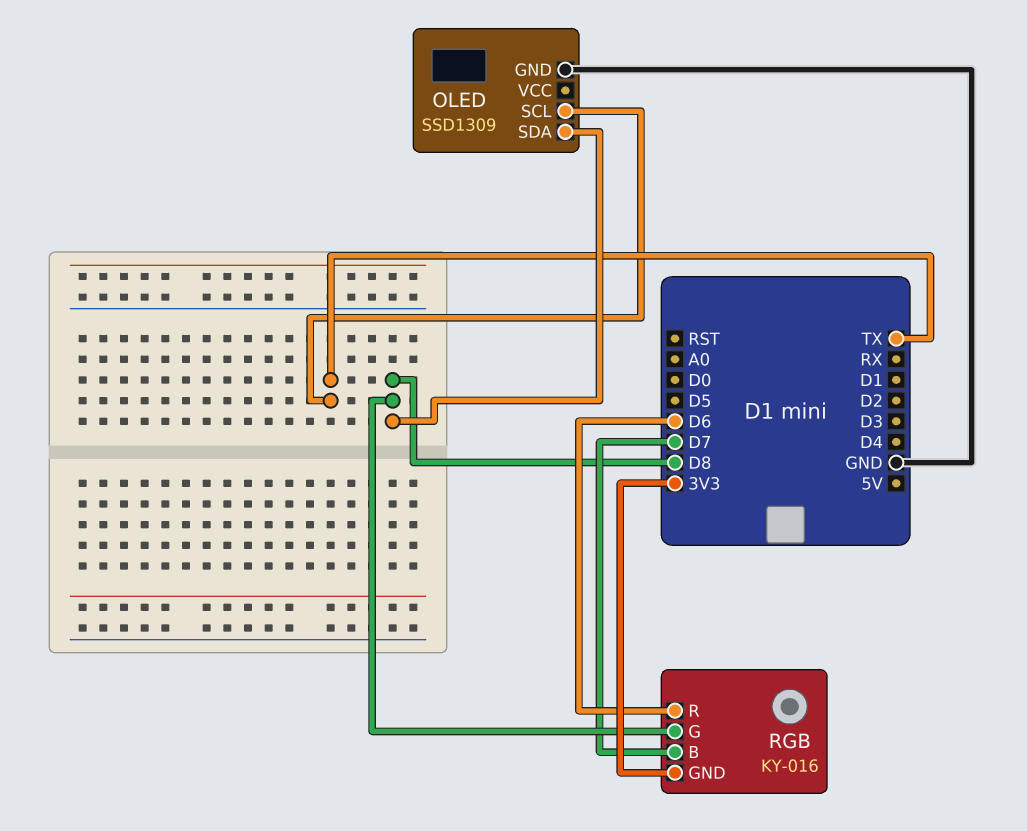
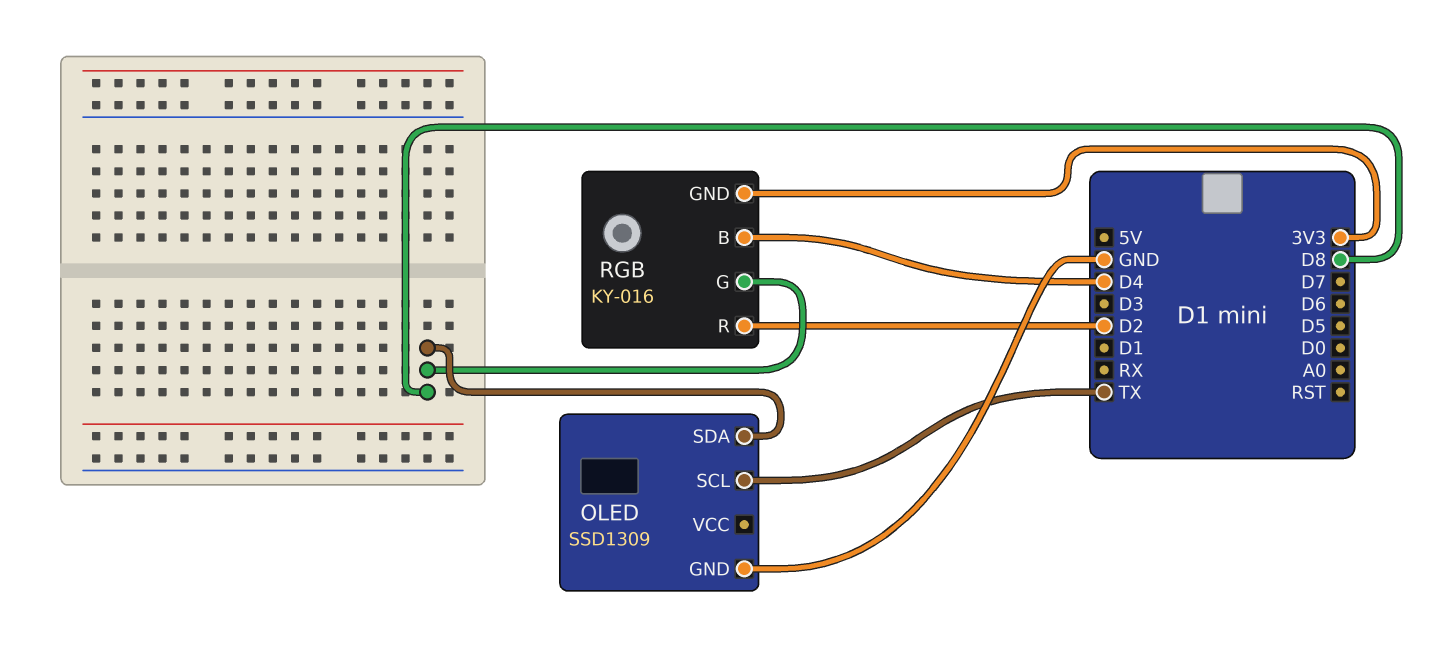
RGB pin B: D7 -> D4
RGB pin R: D6 -> D2

